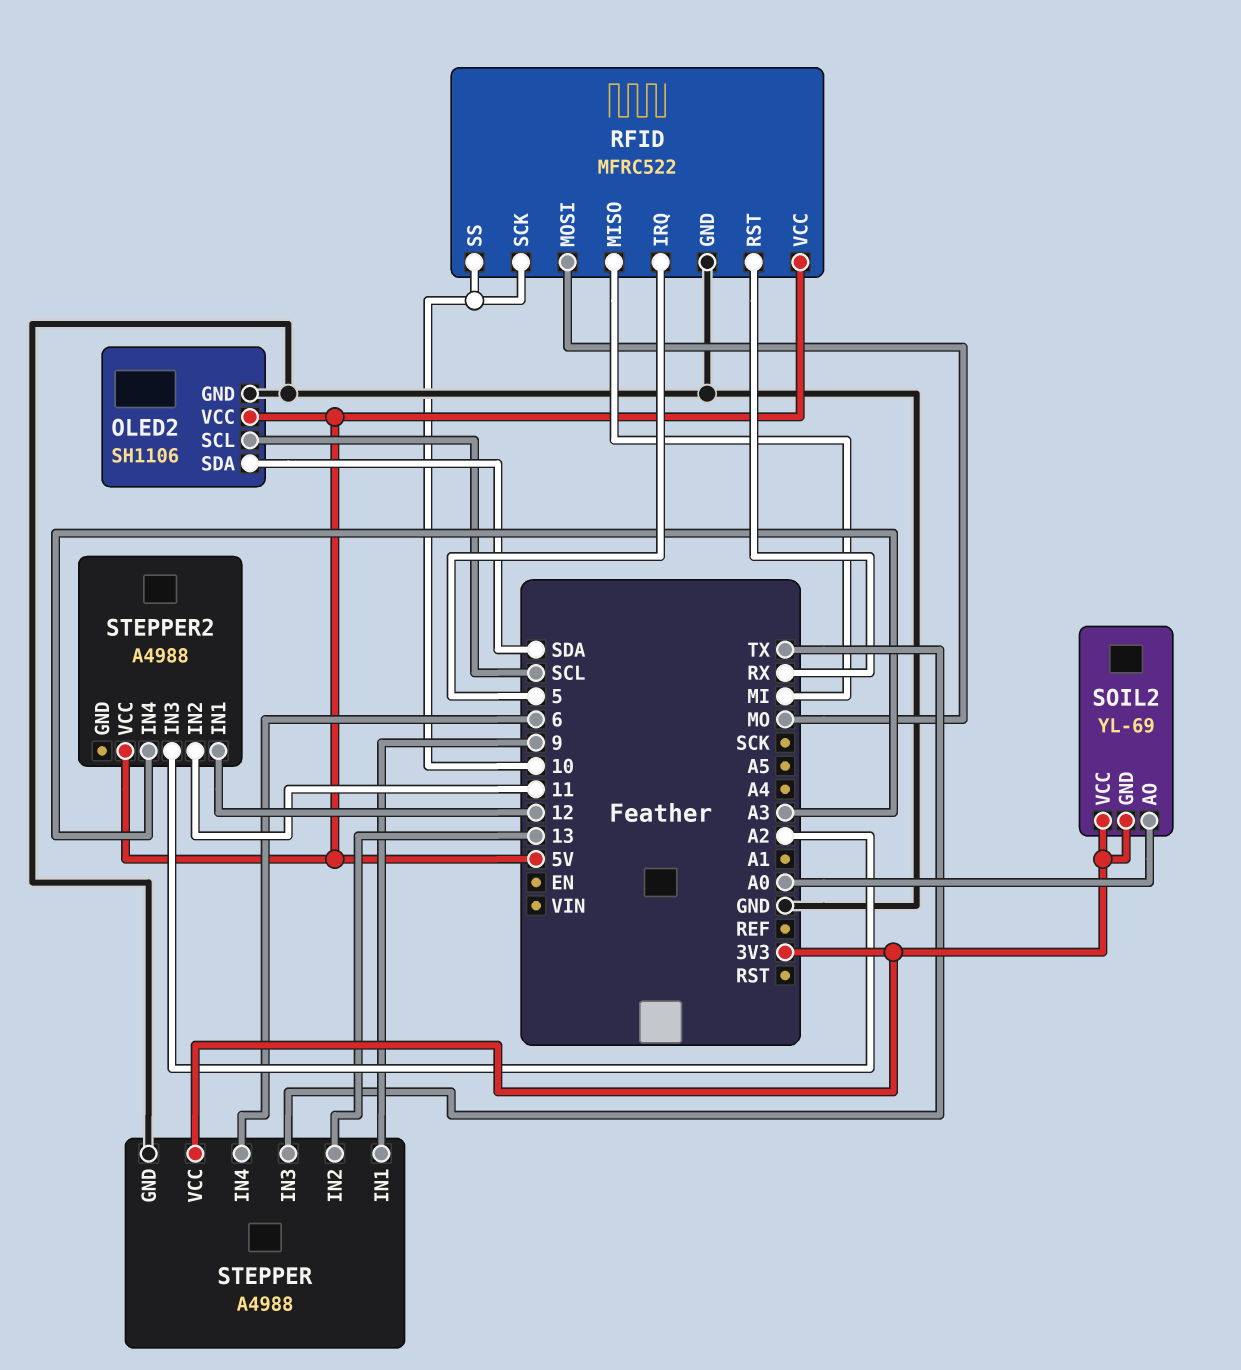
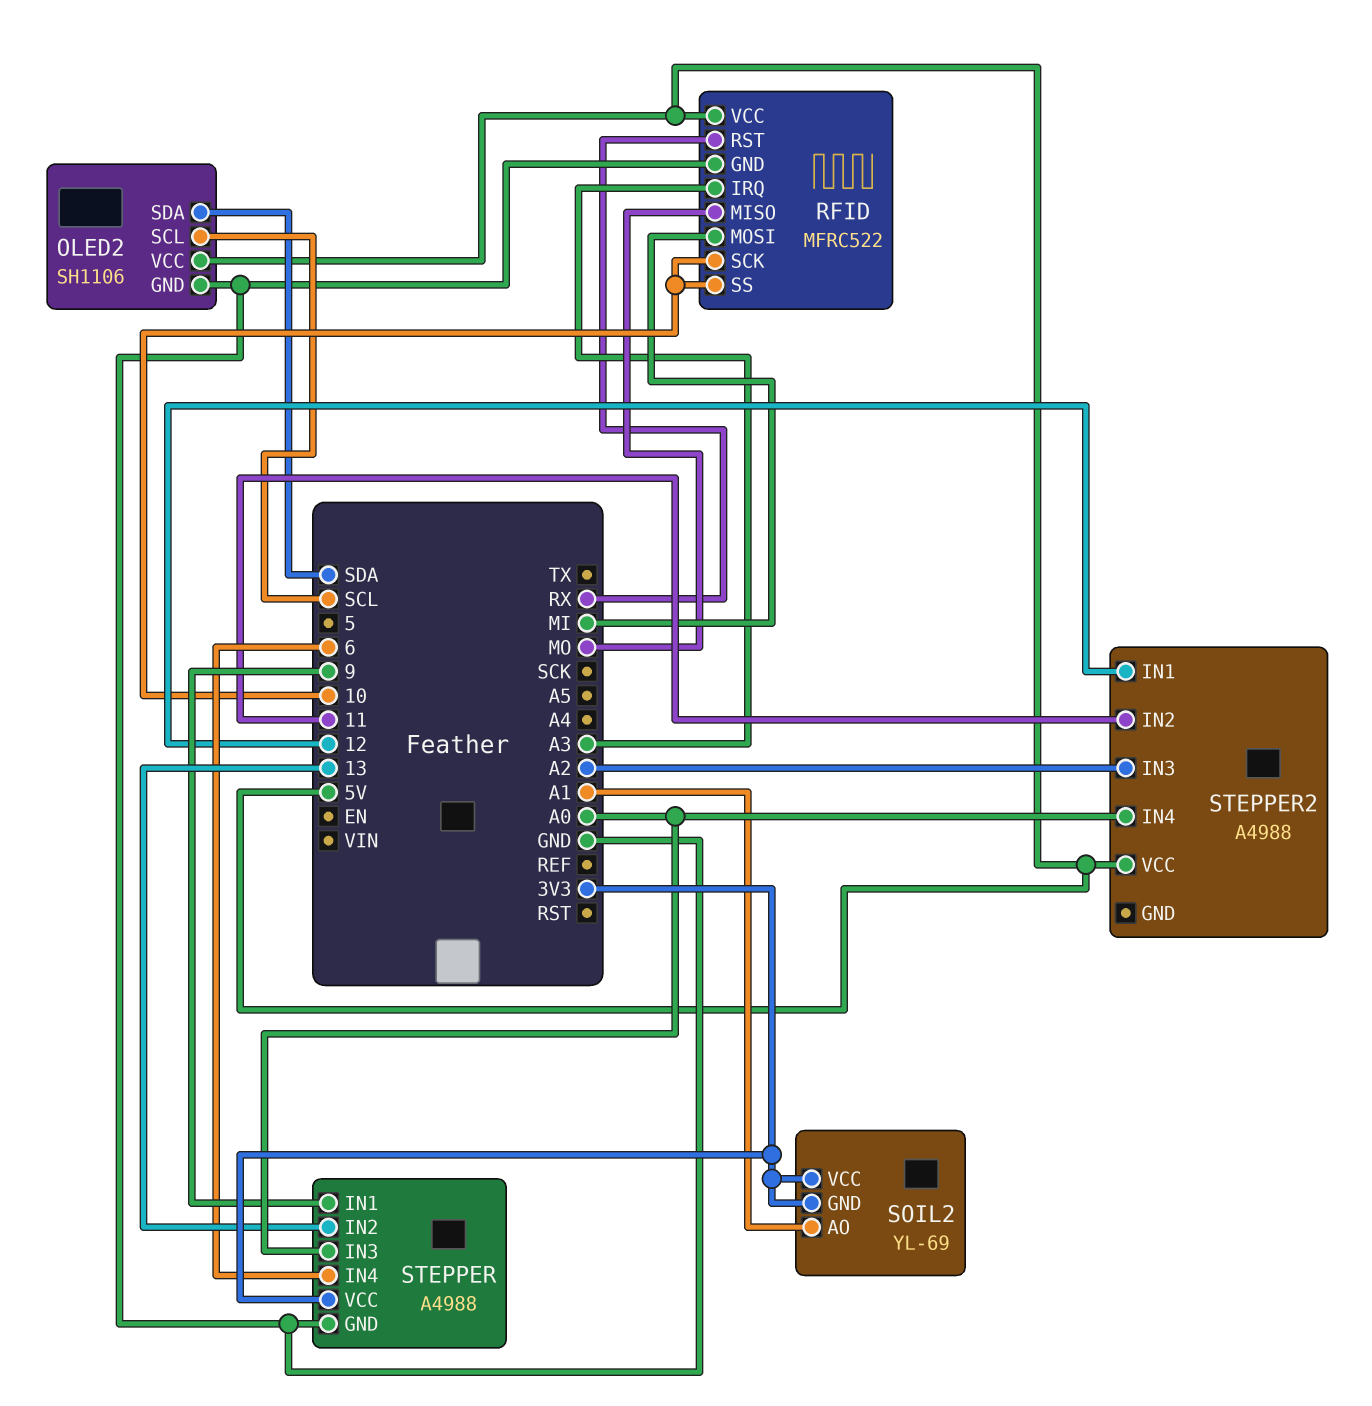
RFID pin IRQ: 5 -> A3
RFID pin MISO: MI -> MO
RFID pin MOSI: MO -> MI
SOIL2 pin AO: A0 -> A1
STEPPER pin IN3: TX -> A0
STEPPER2 pin IN4: A3 -> A0

